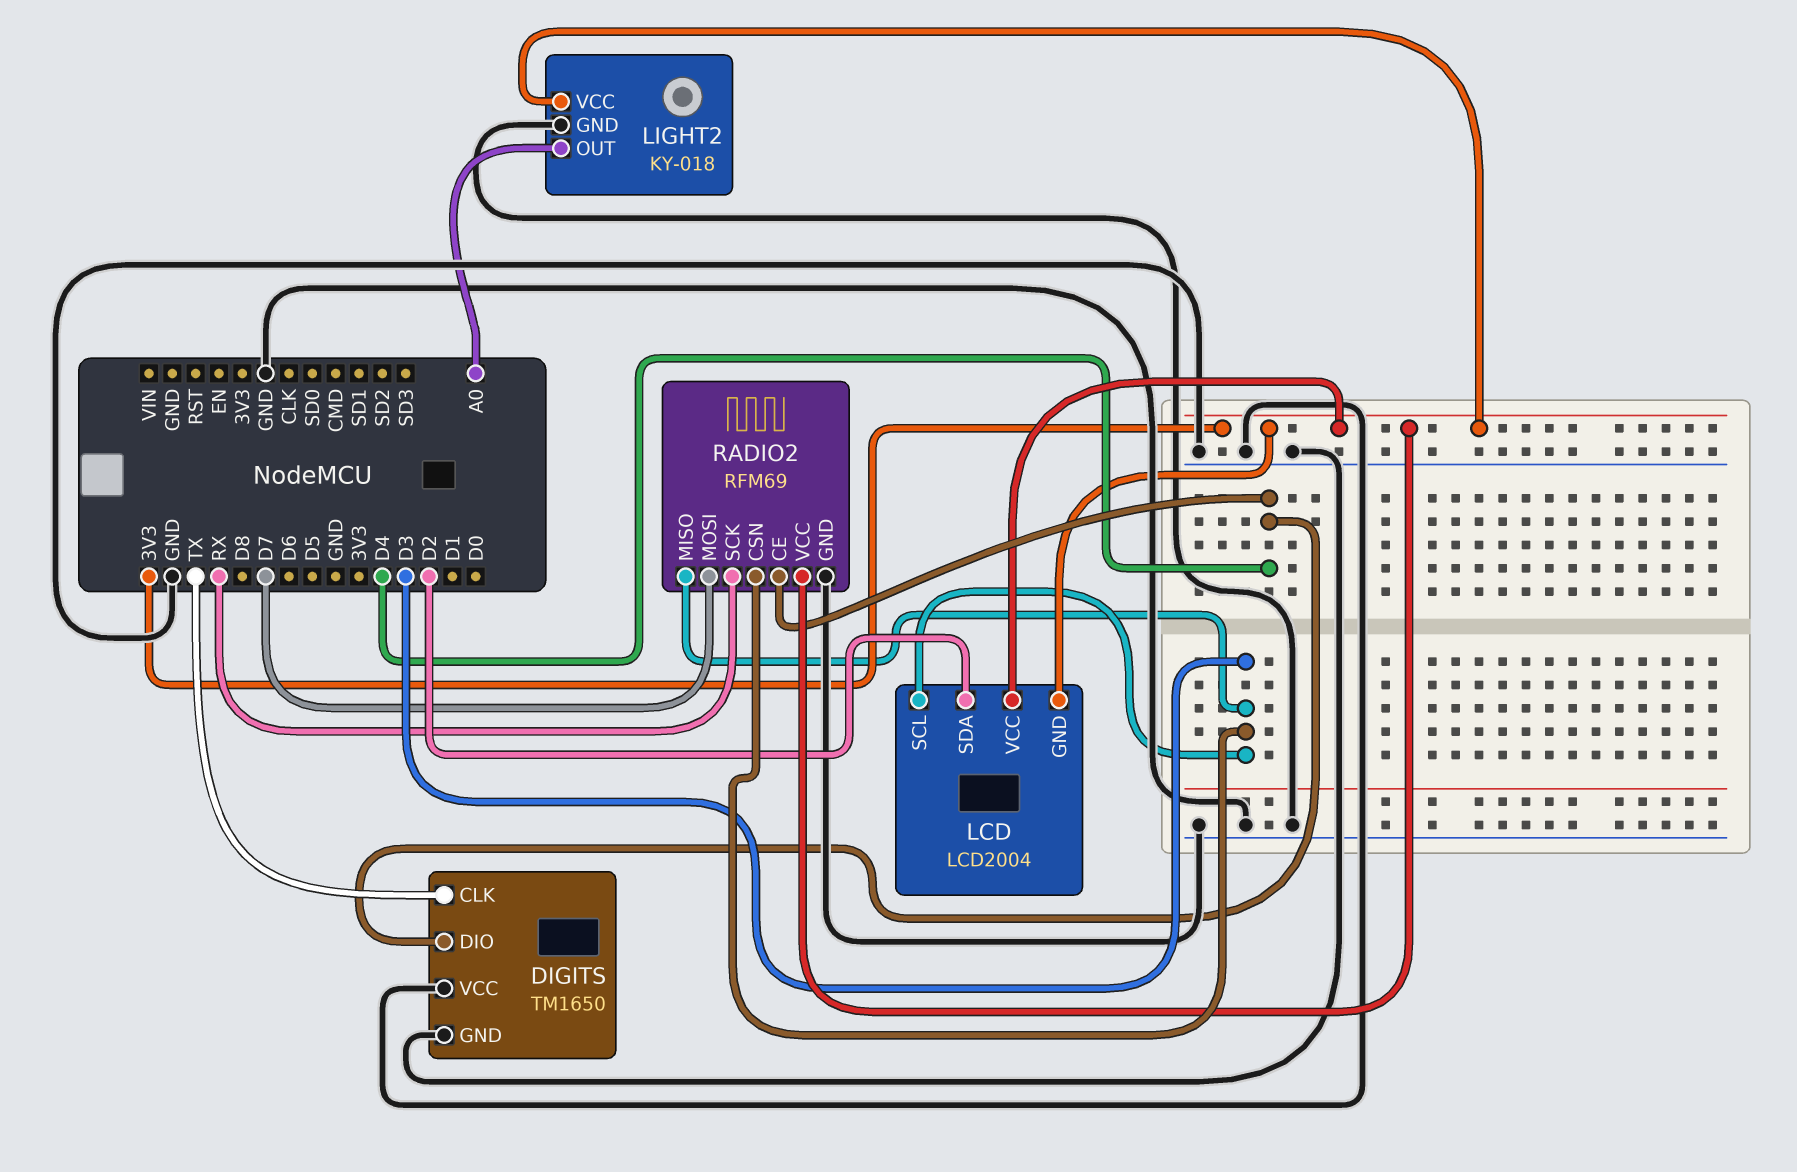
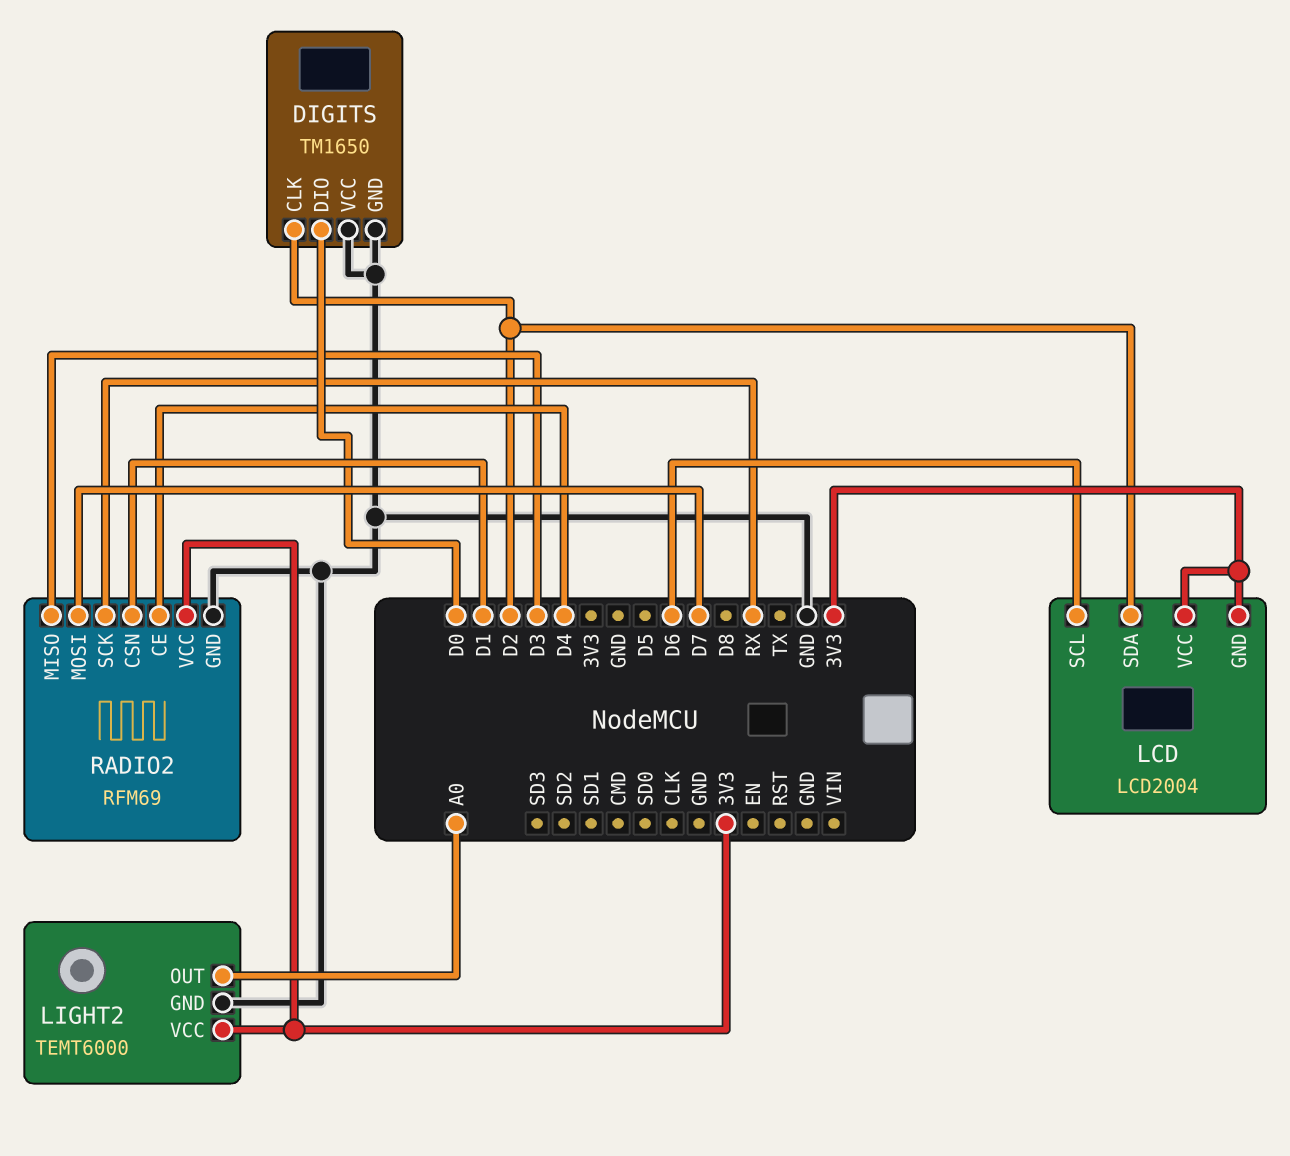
DIGITS pin CLK: TX -> D2
DIGITS pin DIO: D4 -> D0
LCD pin SCL: D3 -> D6
LIGHT2: KY-018 -> TEMT6000
RADIO2 pin CSN: D3 -> D1

